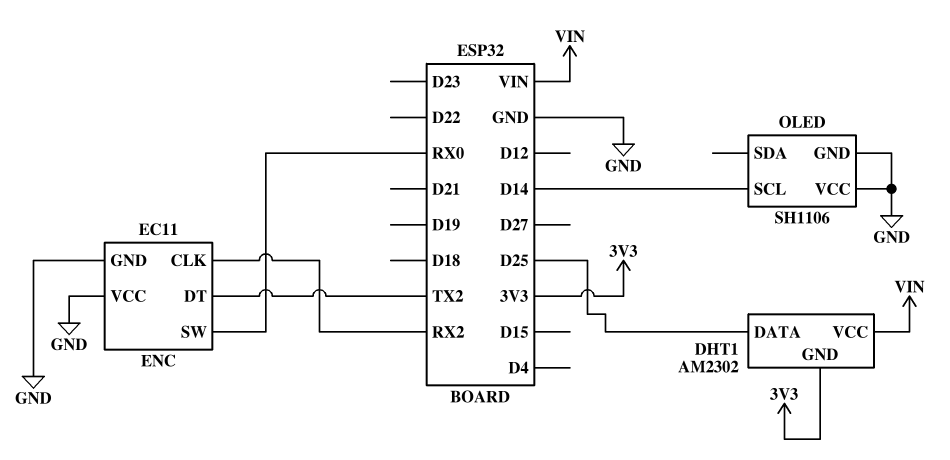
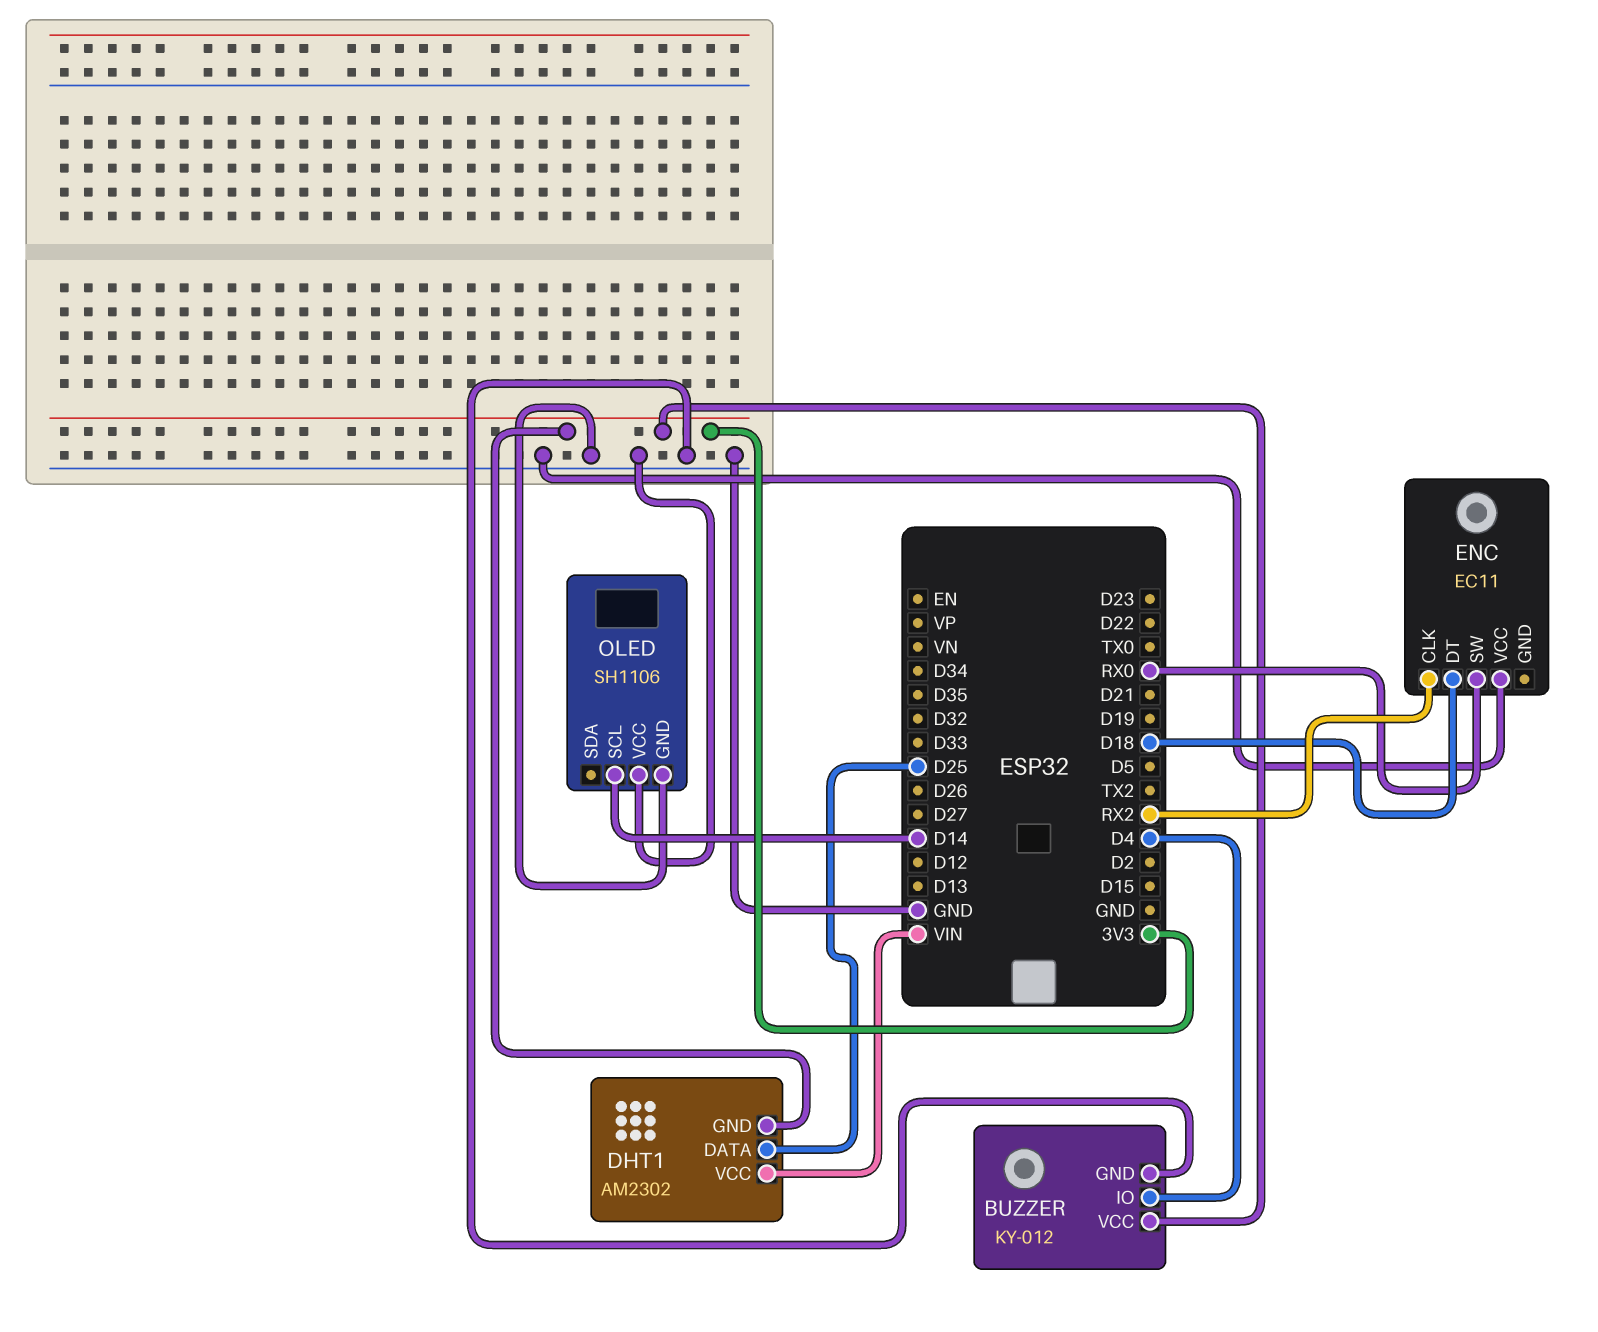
BUZZER: none -> KY-012
BUZZER pin GND: none -> GND
BUZZER pin IO: none -> D4
BUZZER pin VCC: none -> 3V3
ENC pin DT: TX2 -> D18
ENC pin GND: GND -> none

